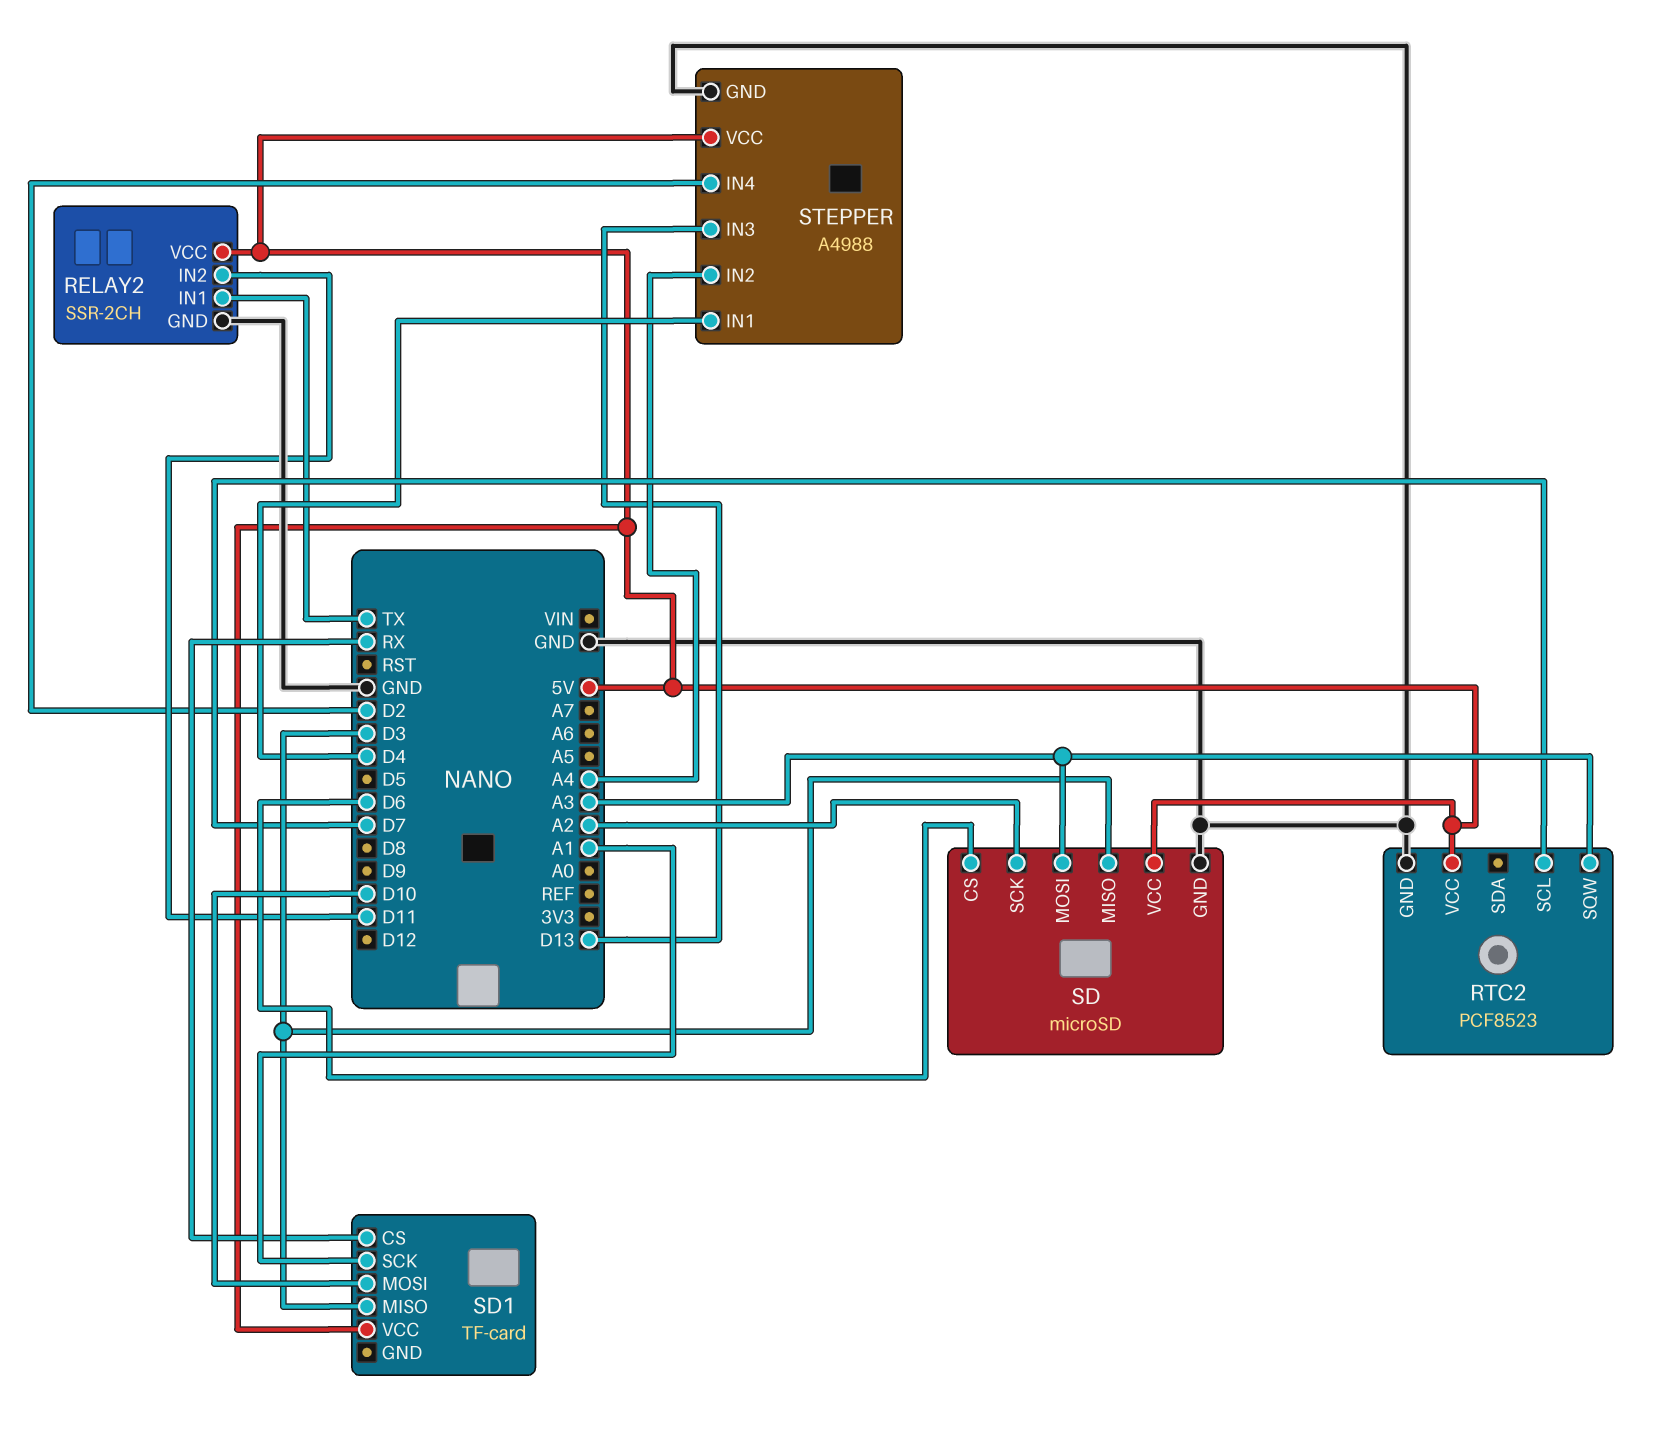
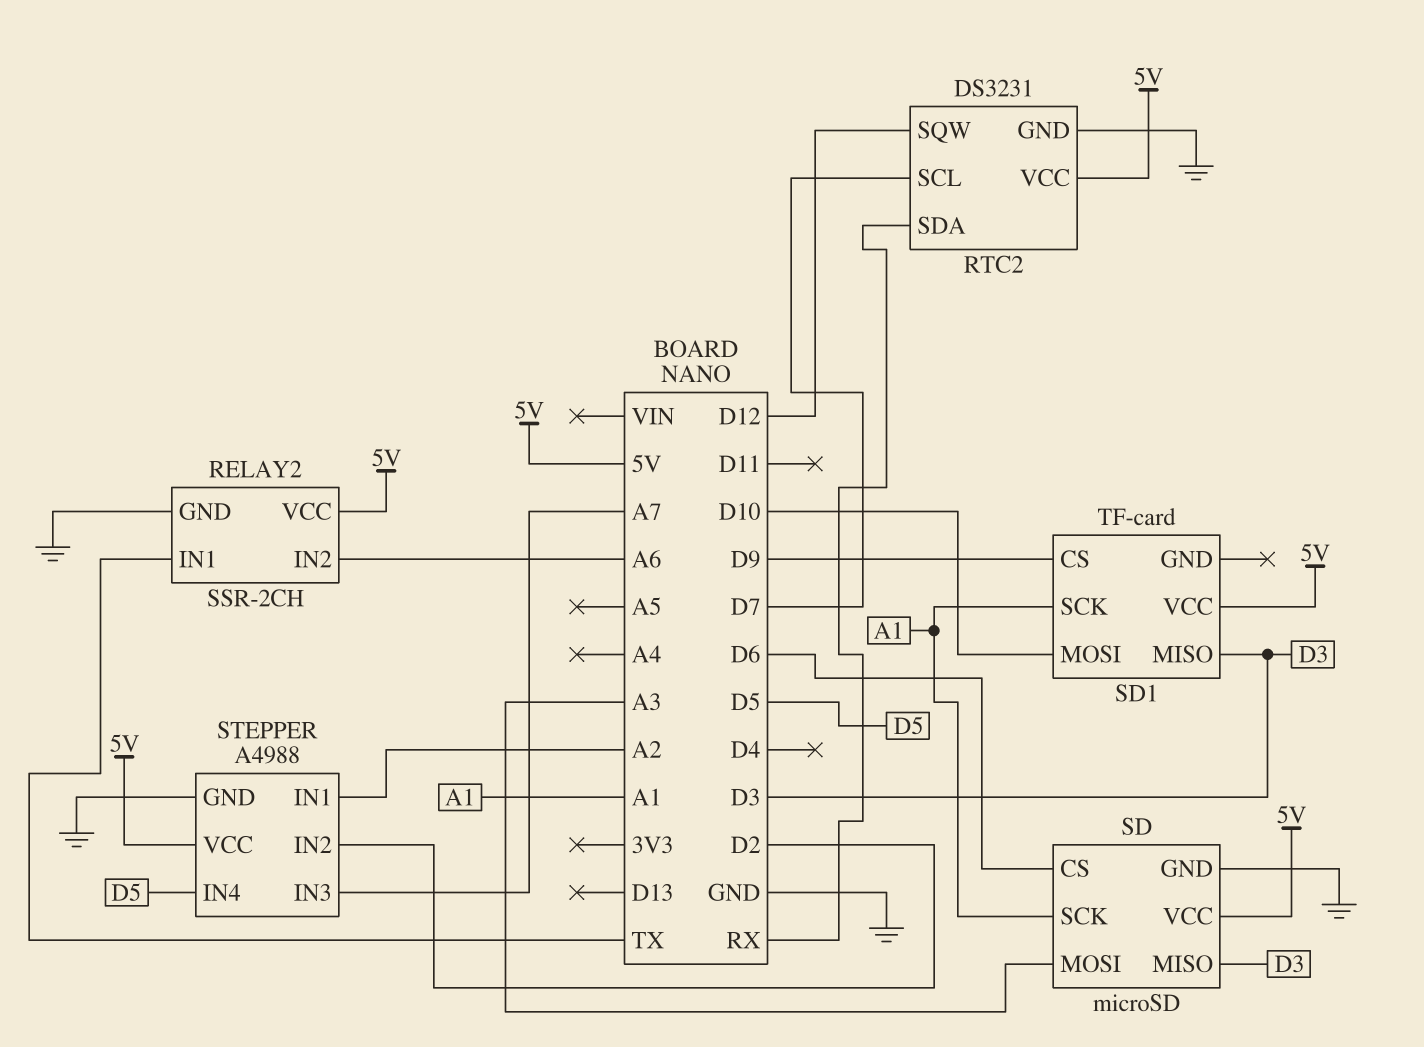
RELAY2 pin IN2: D11 -> A6
RTC2: PCF8523 -> DS3231
RTC2 pin SDA: none -> RX
RTC2 pin SQW: A3 -> D12
SD pin SCK: A2 -> A1
SD1 pin CS: RX -> D9
STEPPER pin IN1: D4 -> A2
STEPPER pin IN2: A4 -> D2
STEPPER pin IN3: D13 -> A7
STEPPER pin IN4: D2 -> D5

